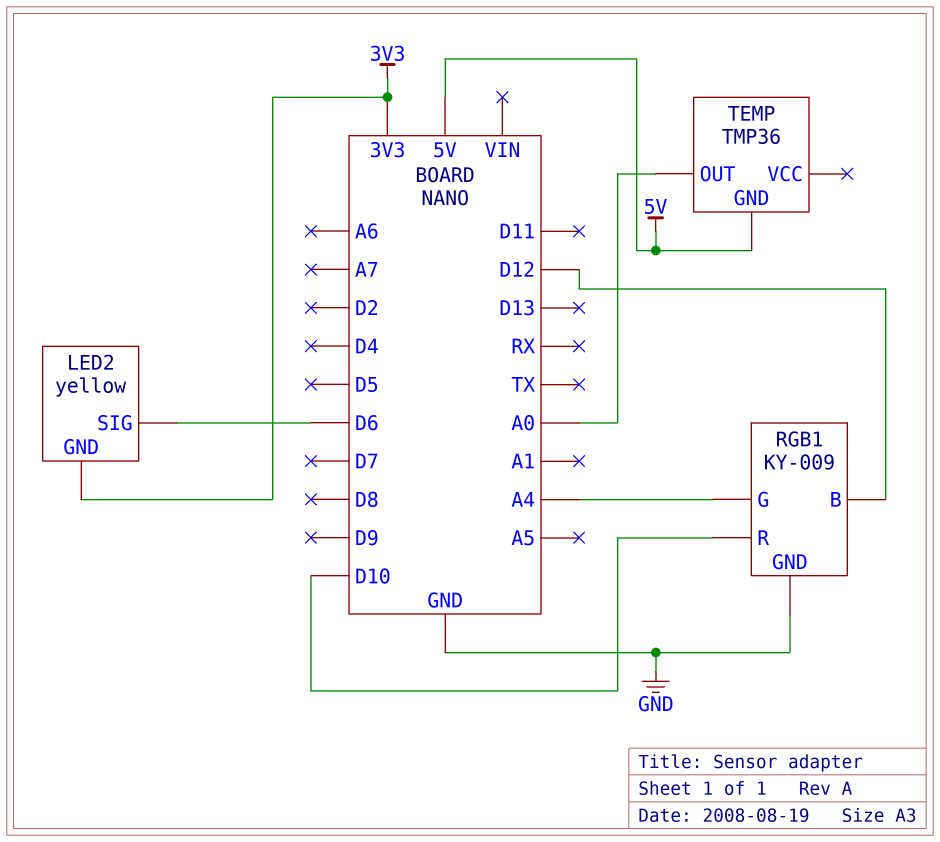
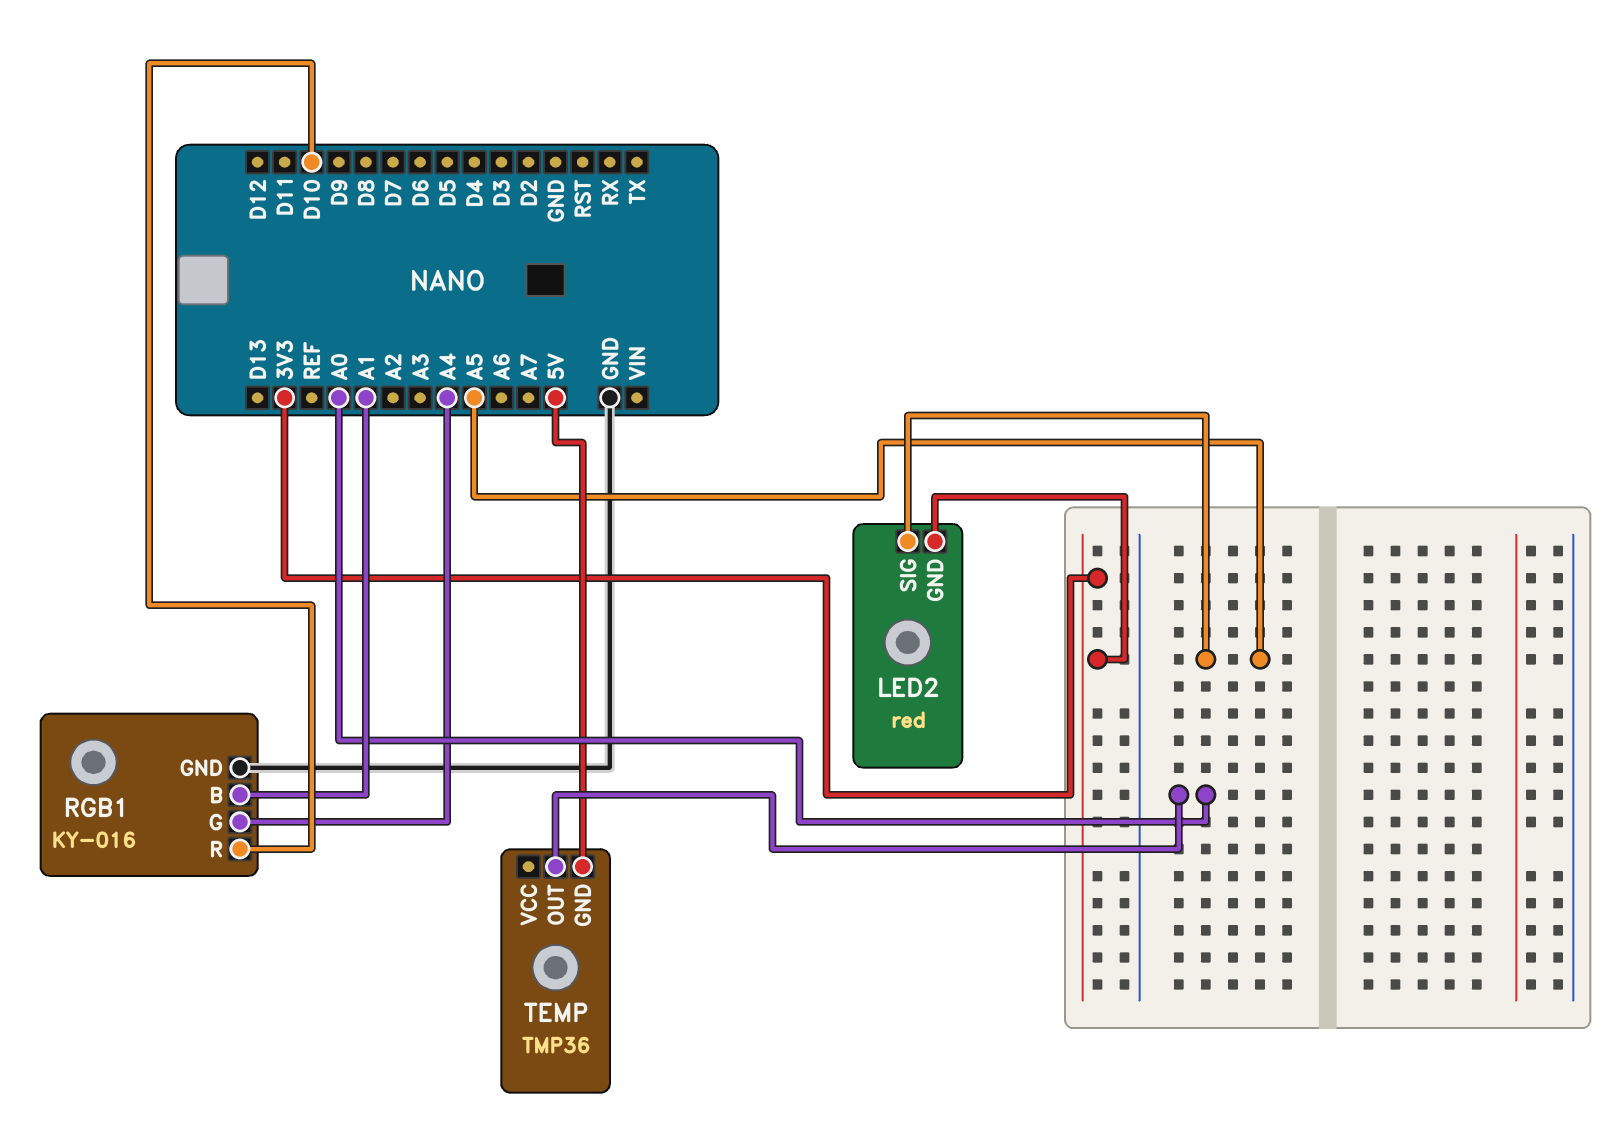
LED2: yellow -> red
LED2 pin SIG: D6 -> A5
RGB1: KY-009 -> KY-016
RGB1 pin B: D12 -> A1

